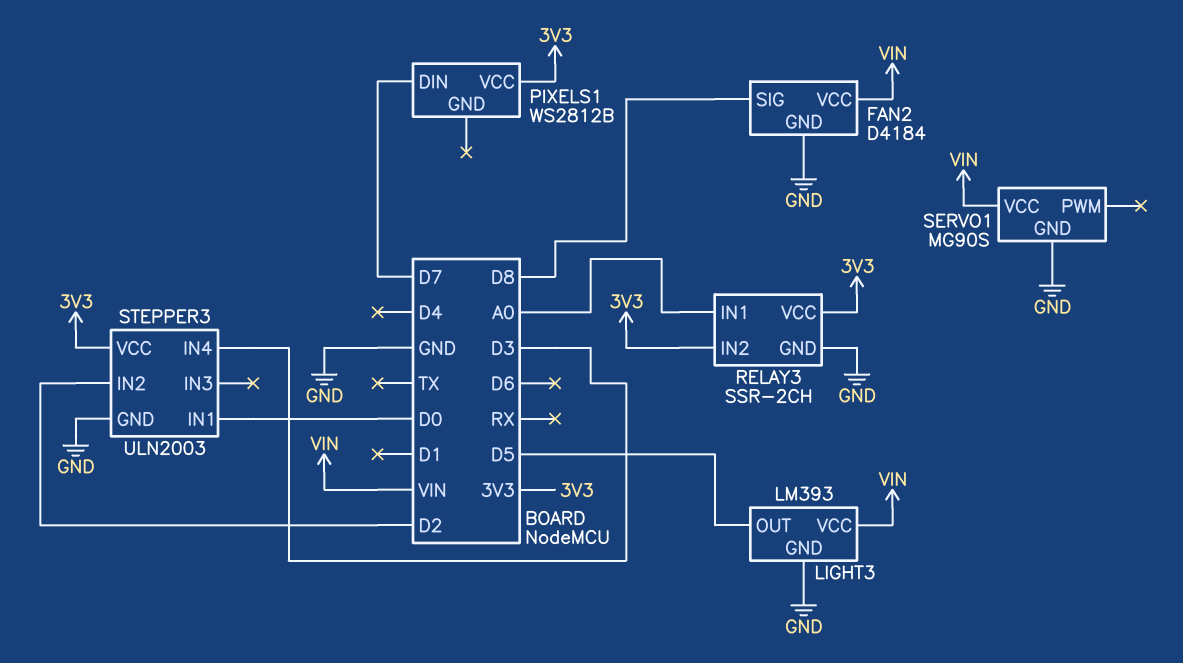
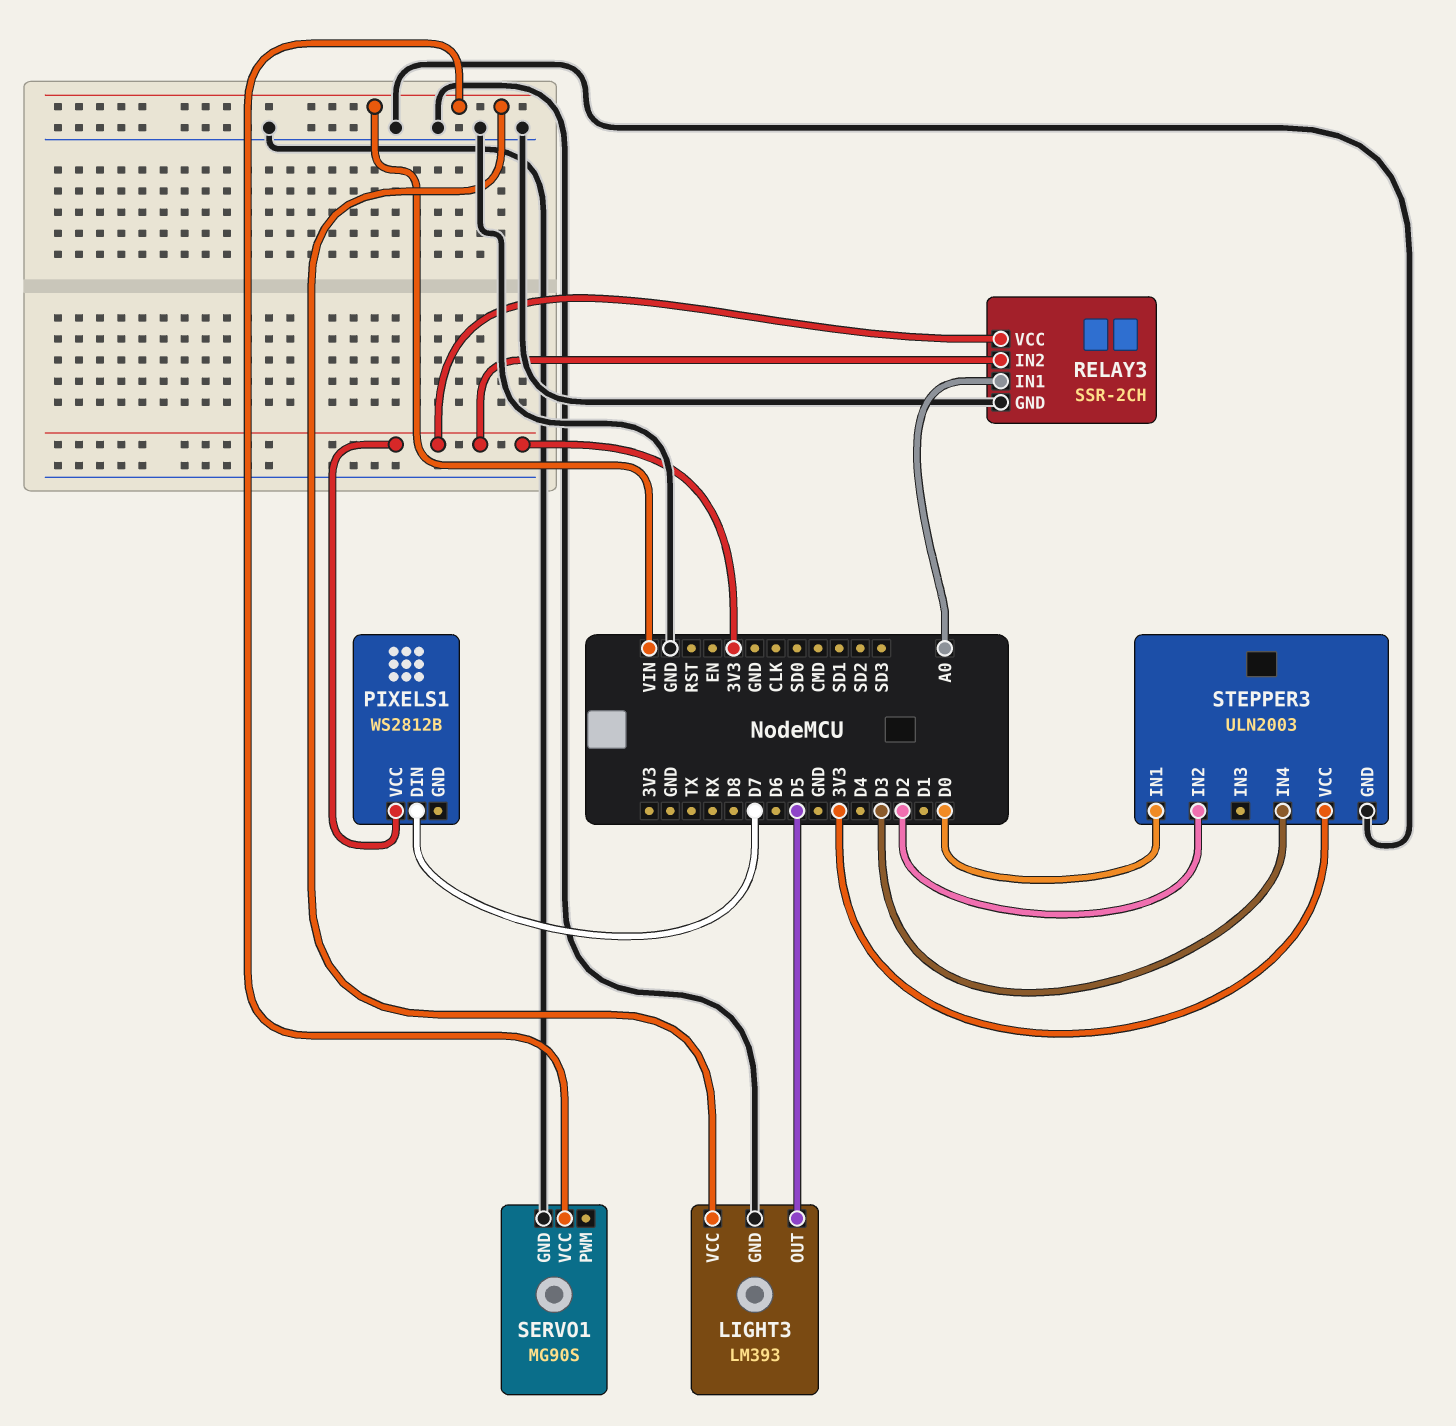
FAN2: D4184 -> none
FAN2 pin GND: GND -> none
FAN2 pin SIG: D8 -> none
FAN2 pin VCC: VIN -> none

